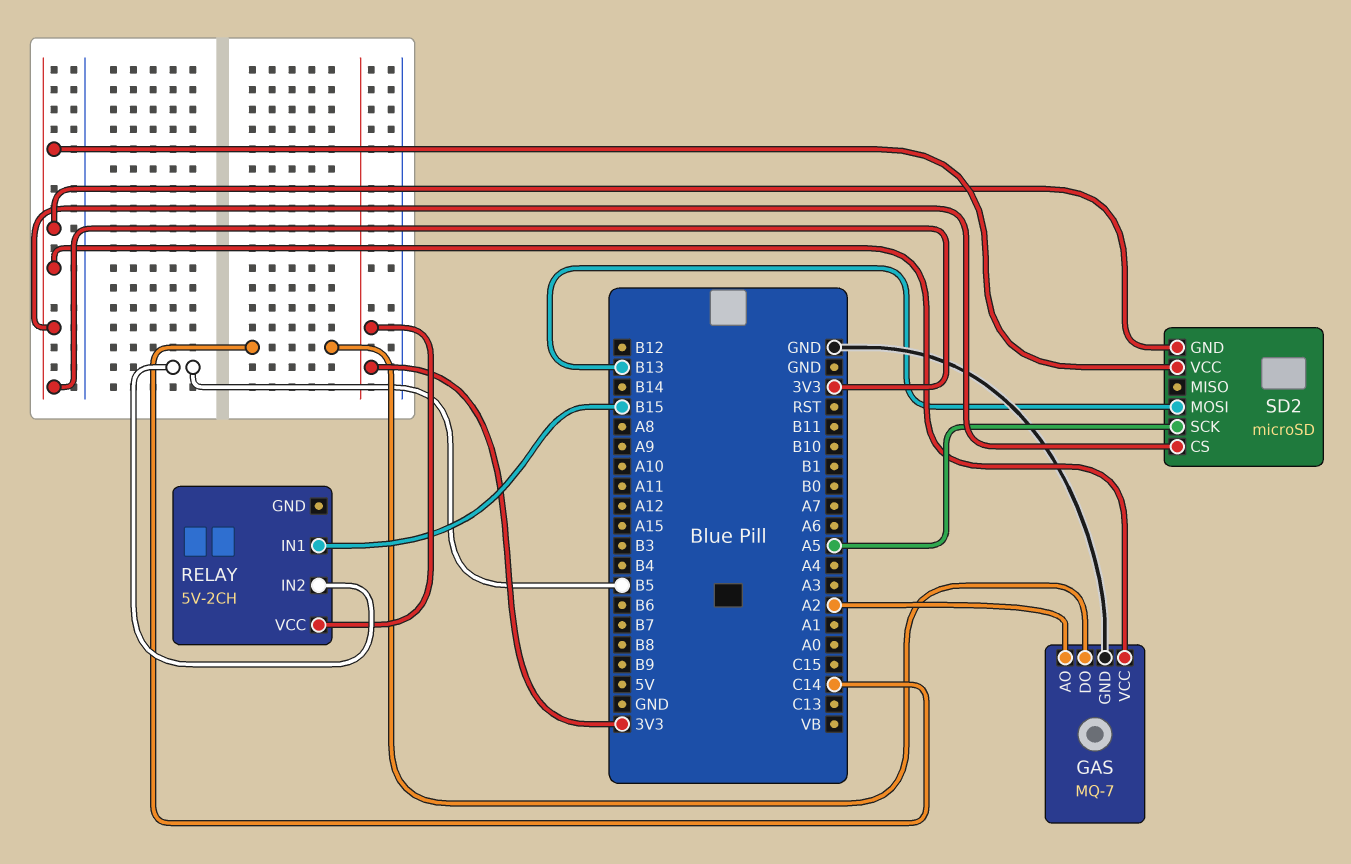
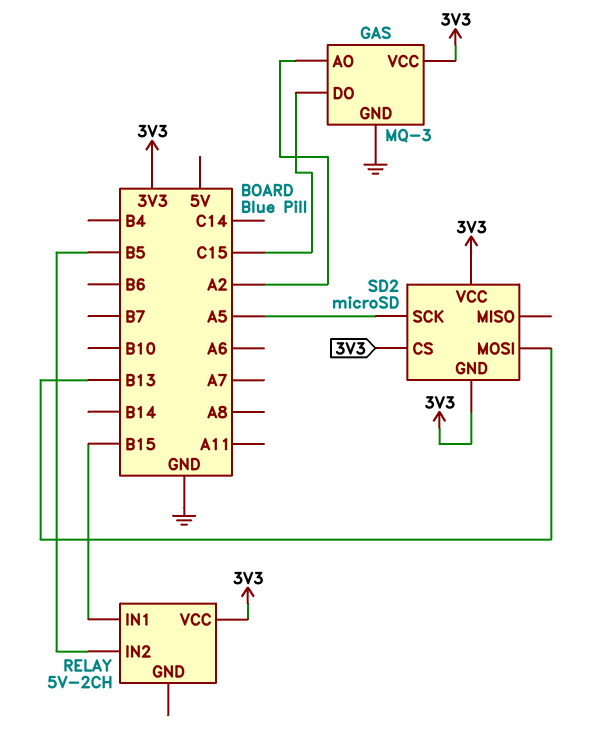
GAS: MQ-7 -> MQ-3
GAS pin DO: C14 -> C15

